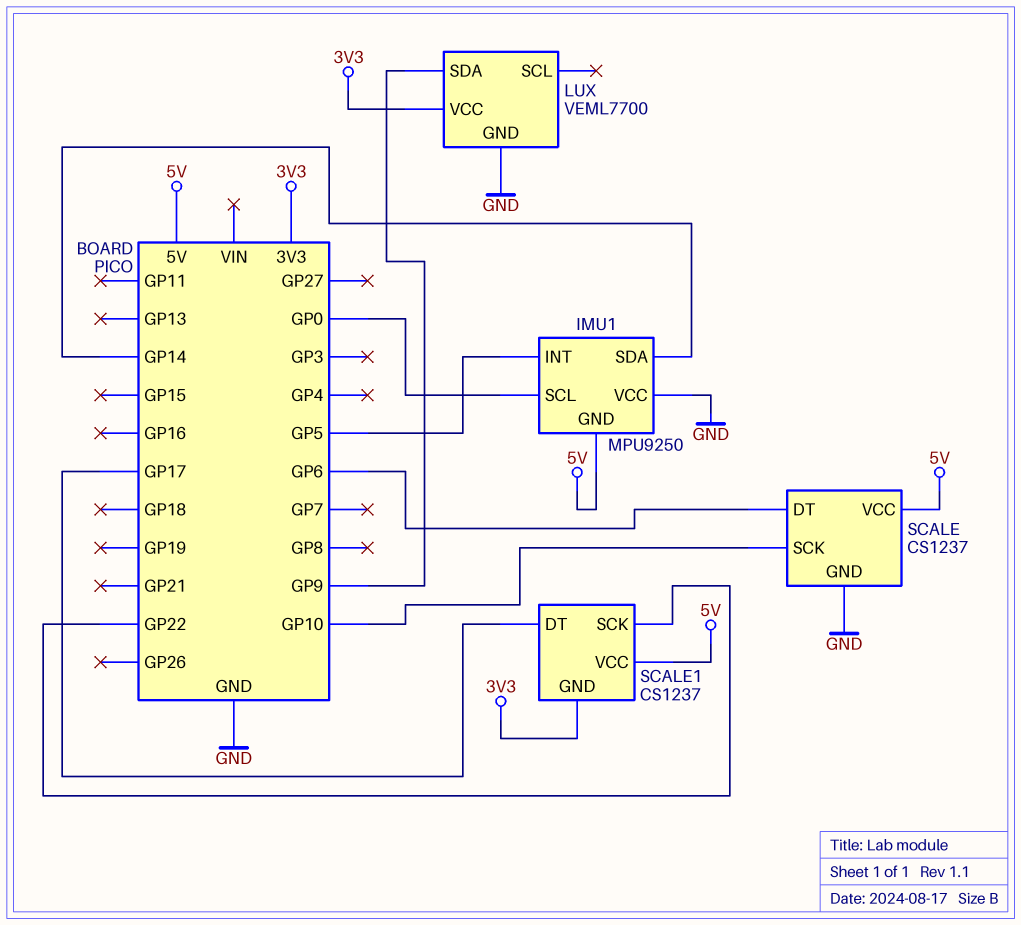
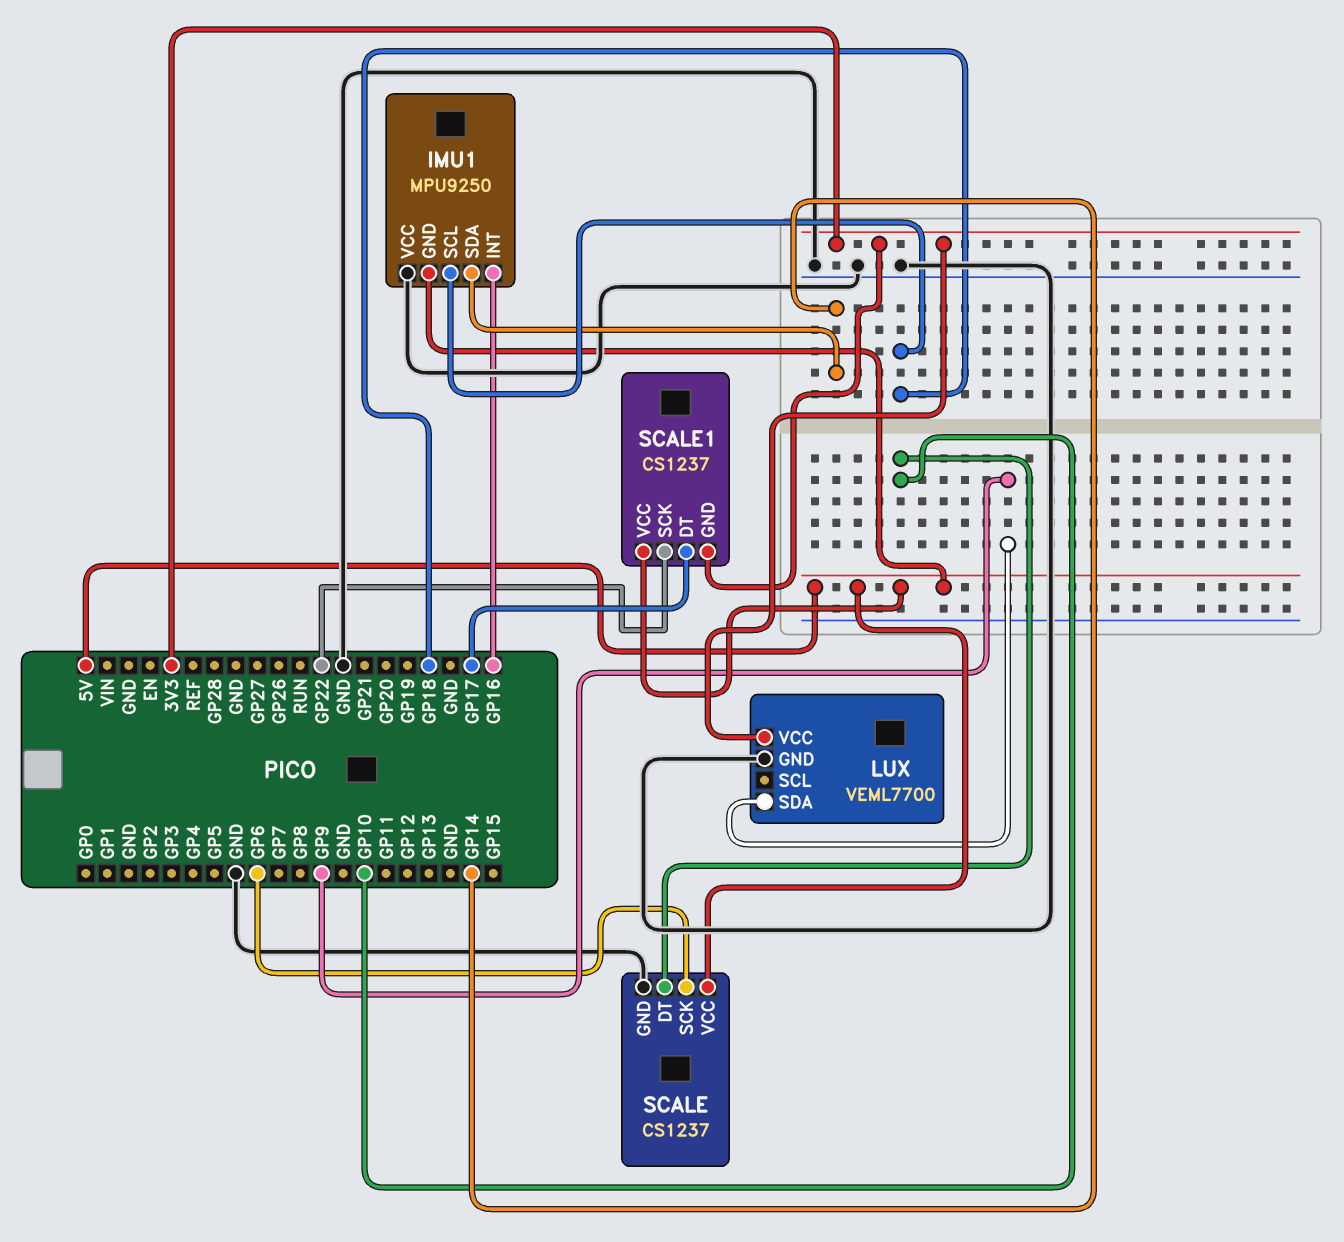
IMU1 pin INT: GP5 -> GP16
IMU1 pin SCL: GP0 -> GP18
SCALE pin DT: GP6 -> GP10
SCALE pin SCK: GP10 -> GP6

